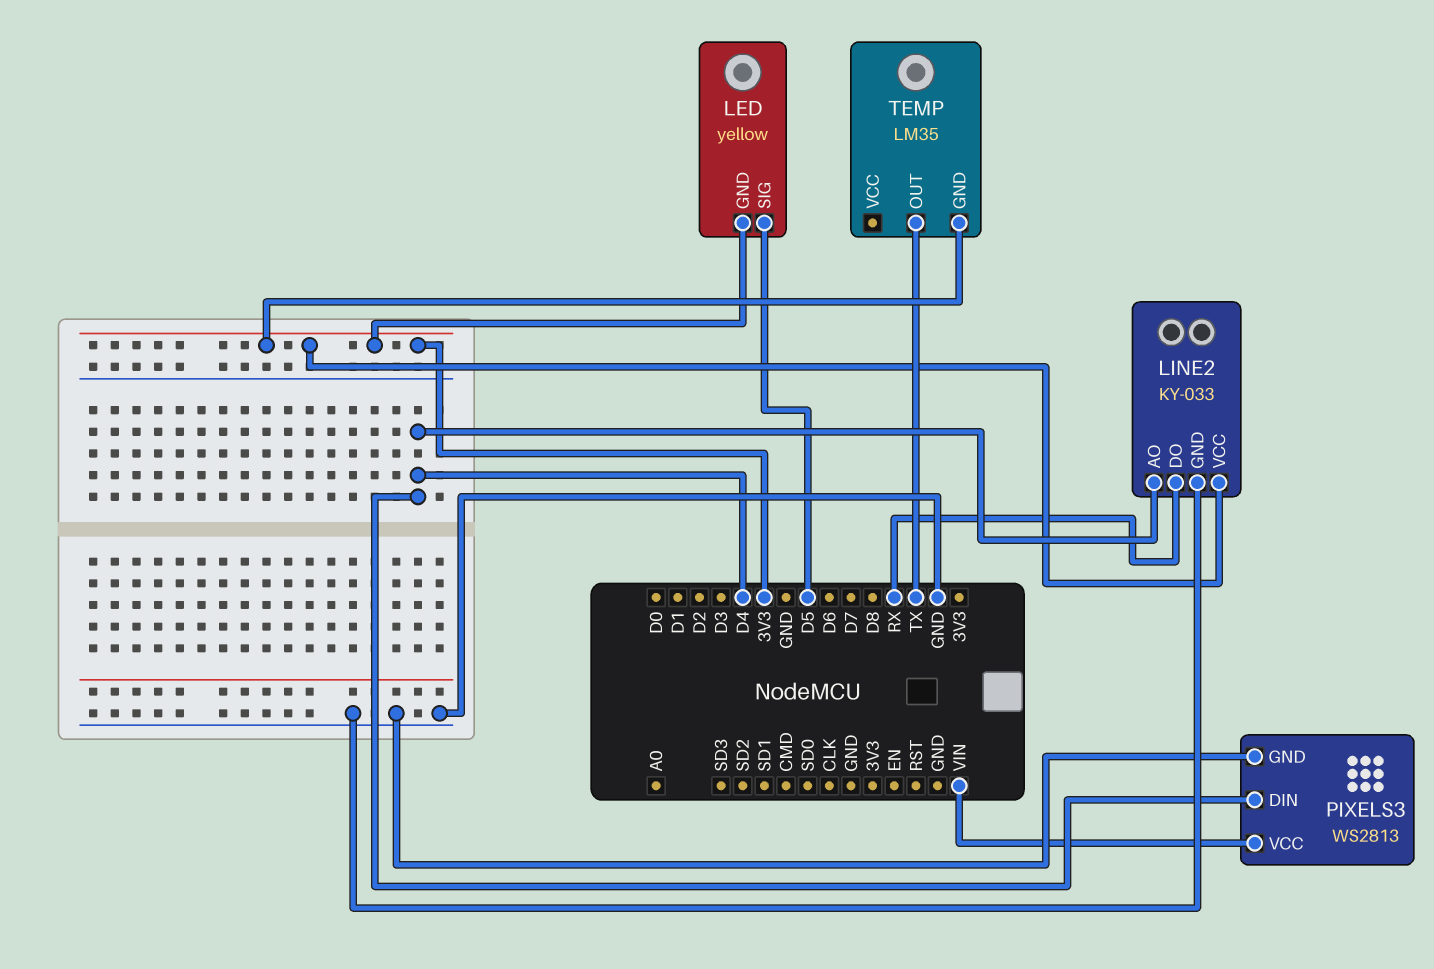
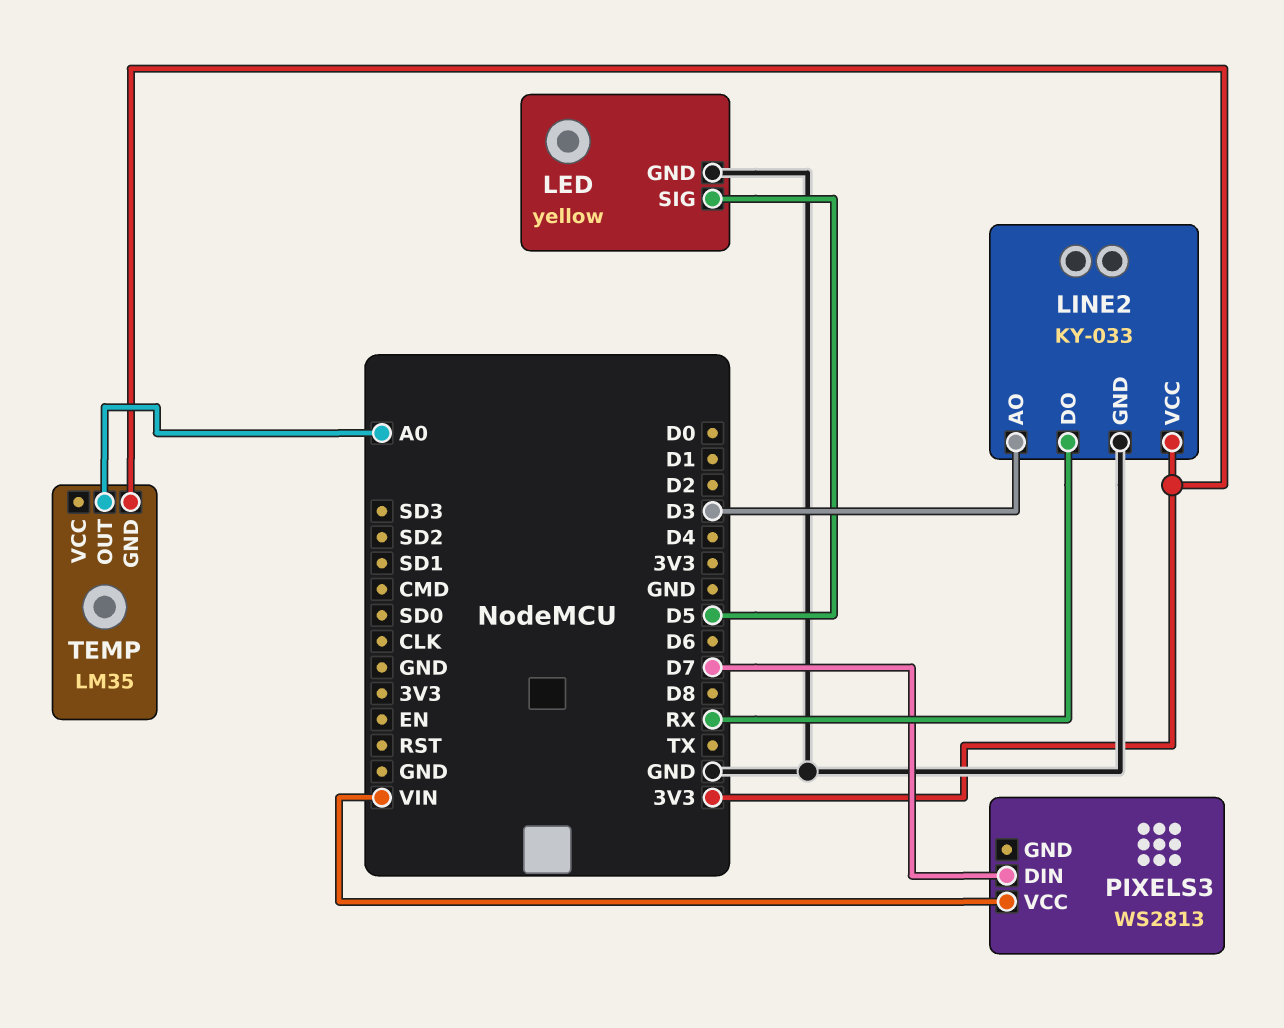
LED pin GND: 3V3 -> GND
LINE2 pin AO: D4 -> D3
PIXELS3 pin DIN: D4 -> D7
PIXELS3 pin GND: GND -> none
TEMP pin OUT: TX -> A0

